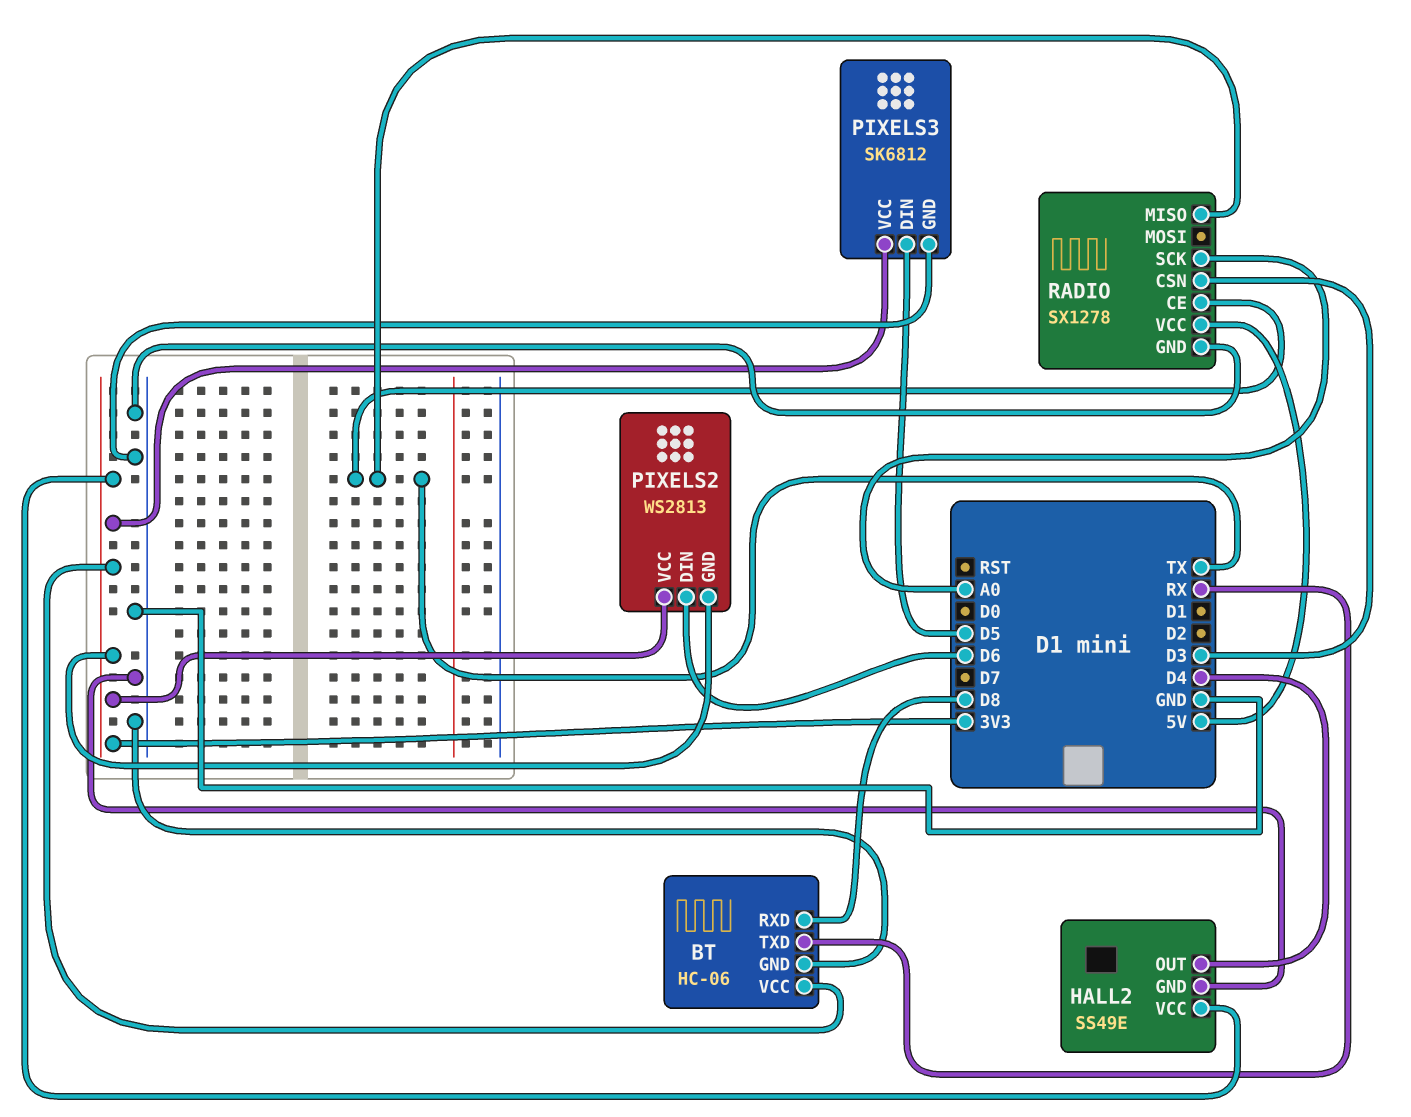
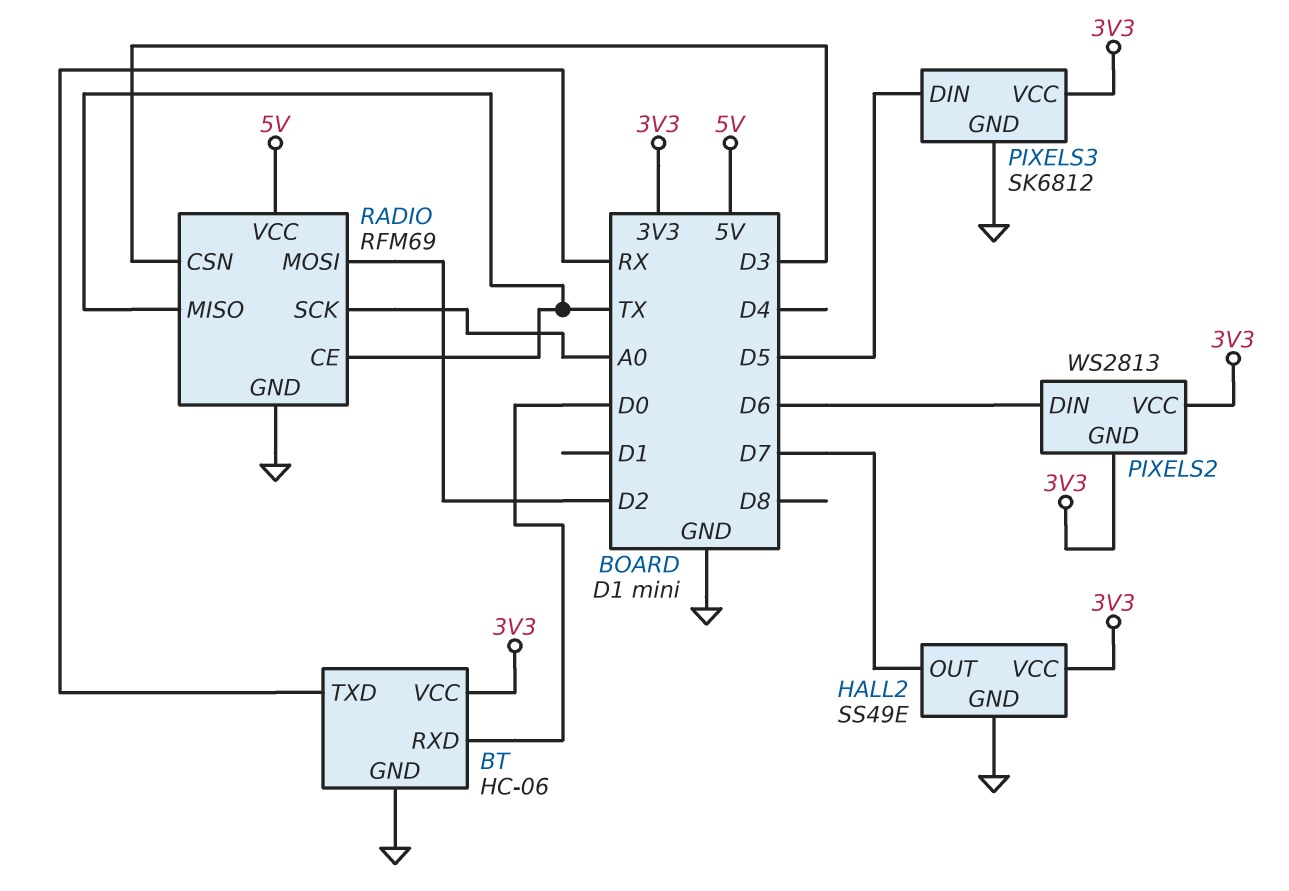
BT pin RXD: D8 -> D0
HALL2 pin OUT: D4 -> D7
RADIO: SX1278 -> RFM69
RADIO pin MOSI: none -> D2

